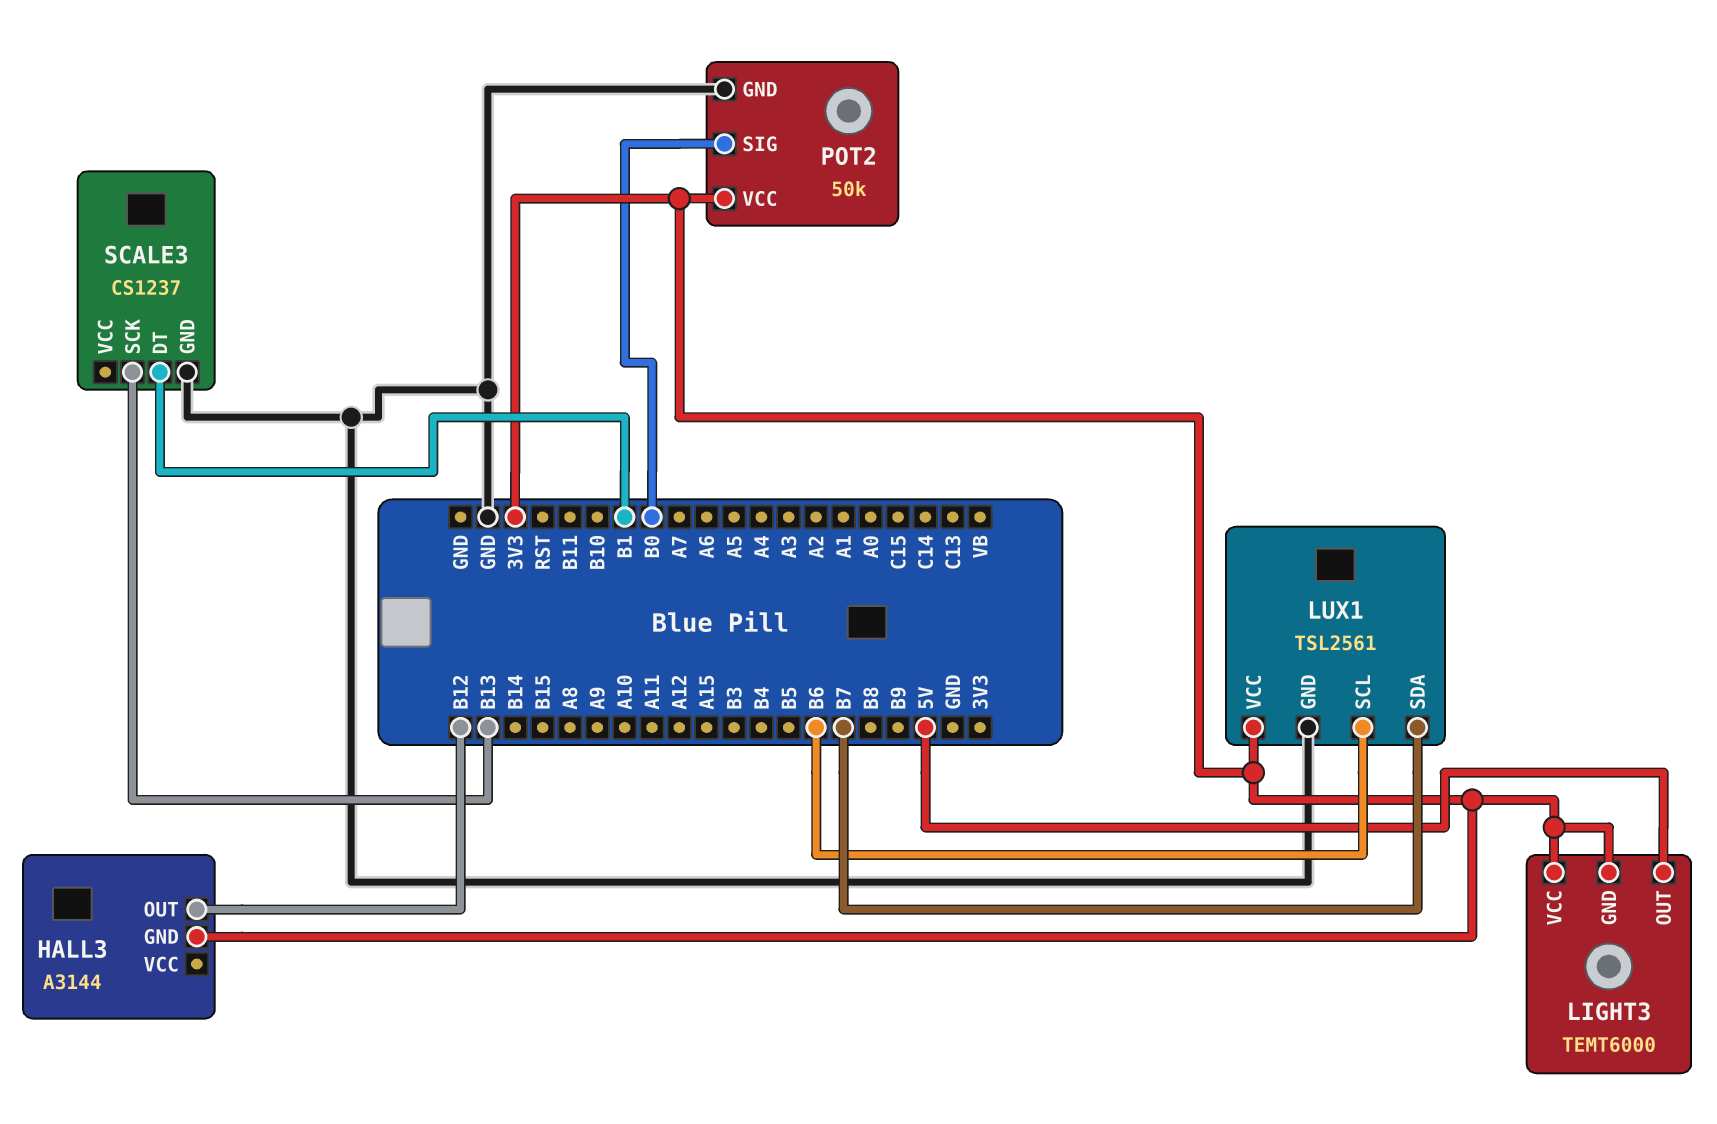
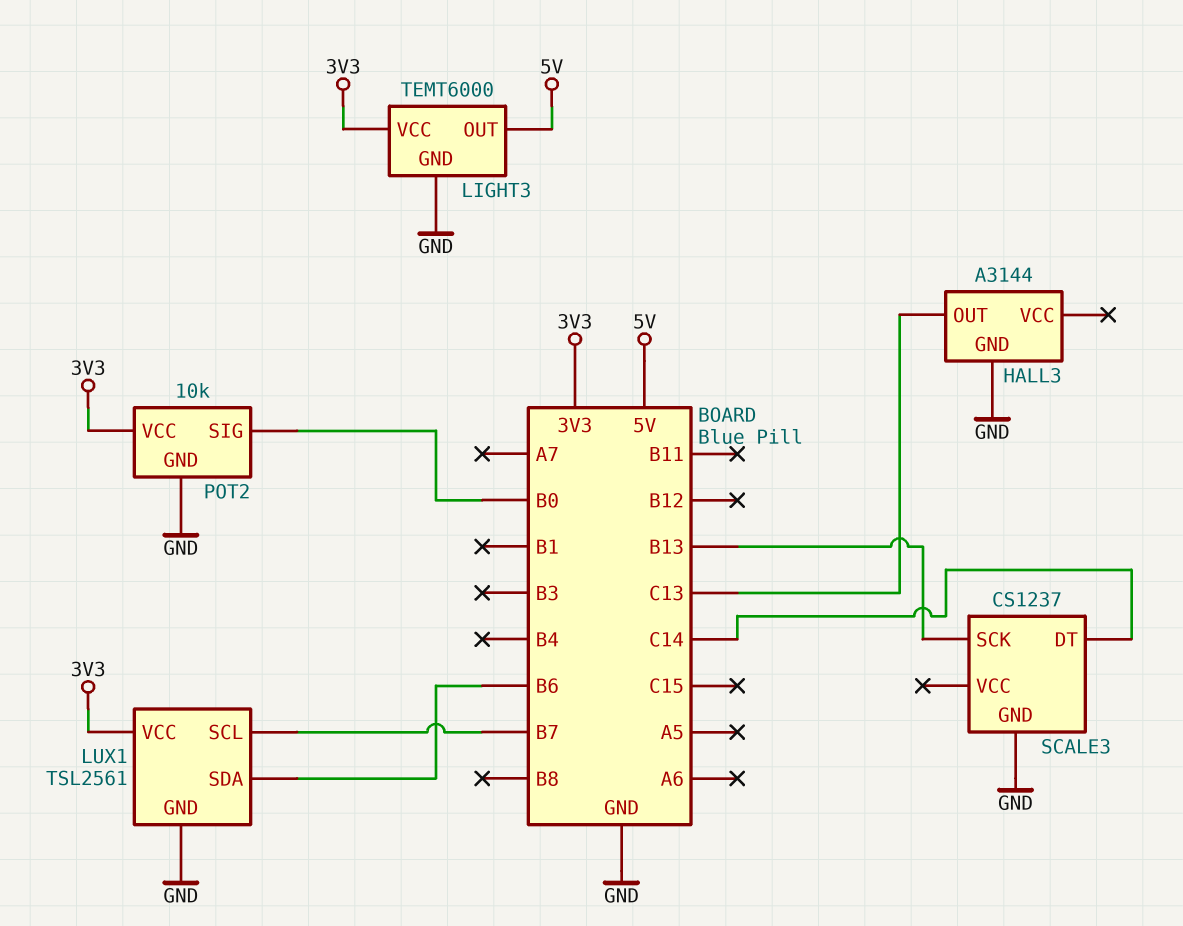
HALL3 pin GND: 3V3 -> GND
HALL3 pin OUT: B12 -> C13
LIGHT3 pin GND: 3V3 -> GND
LUX1 pin SCL: B6 -> B7
LUX1 pin SDA: B7 -> B6
POT2: 50k -> 10k
SCALE3 pin DT: B1 -> C14

